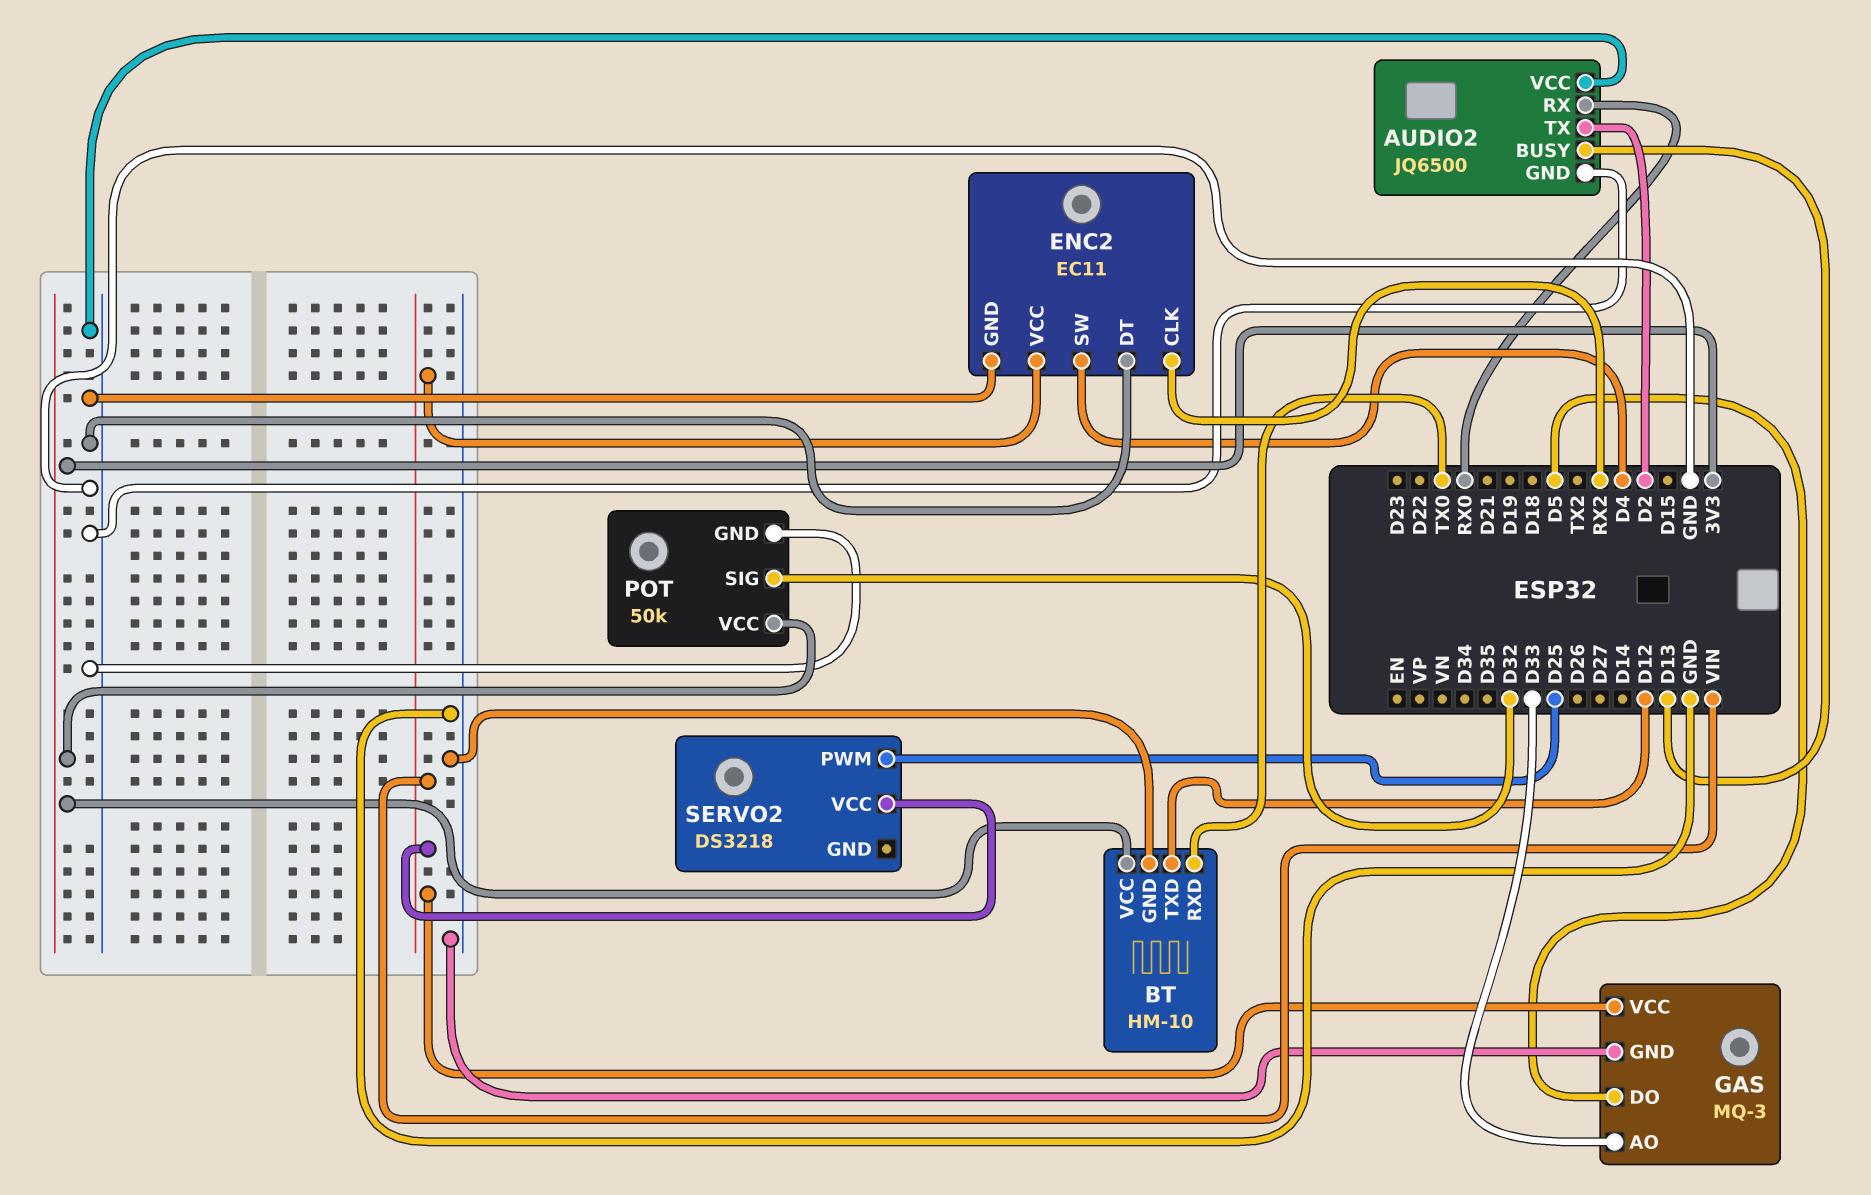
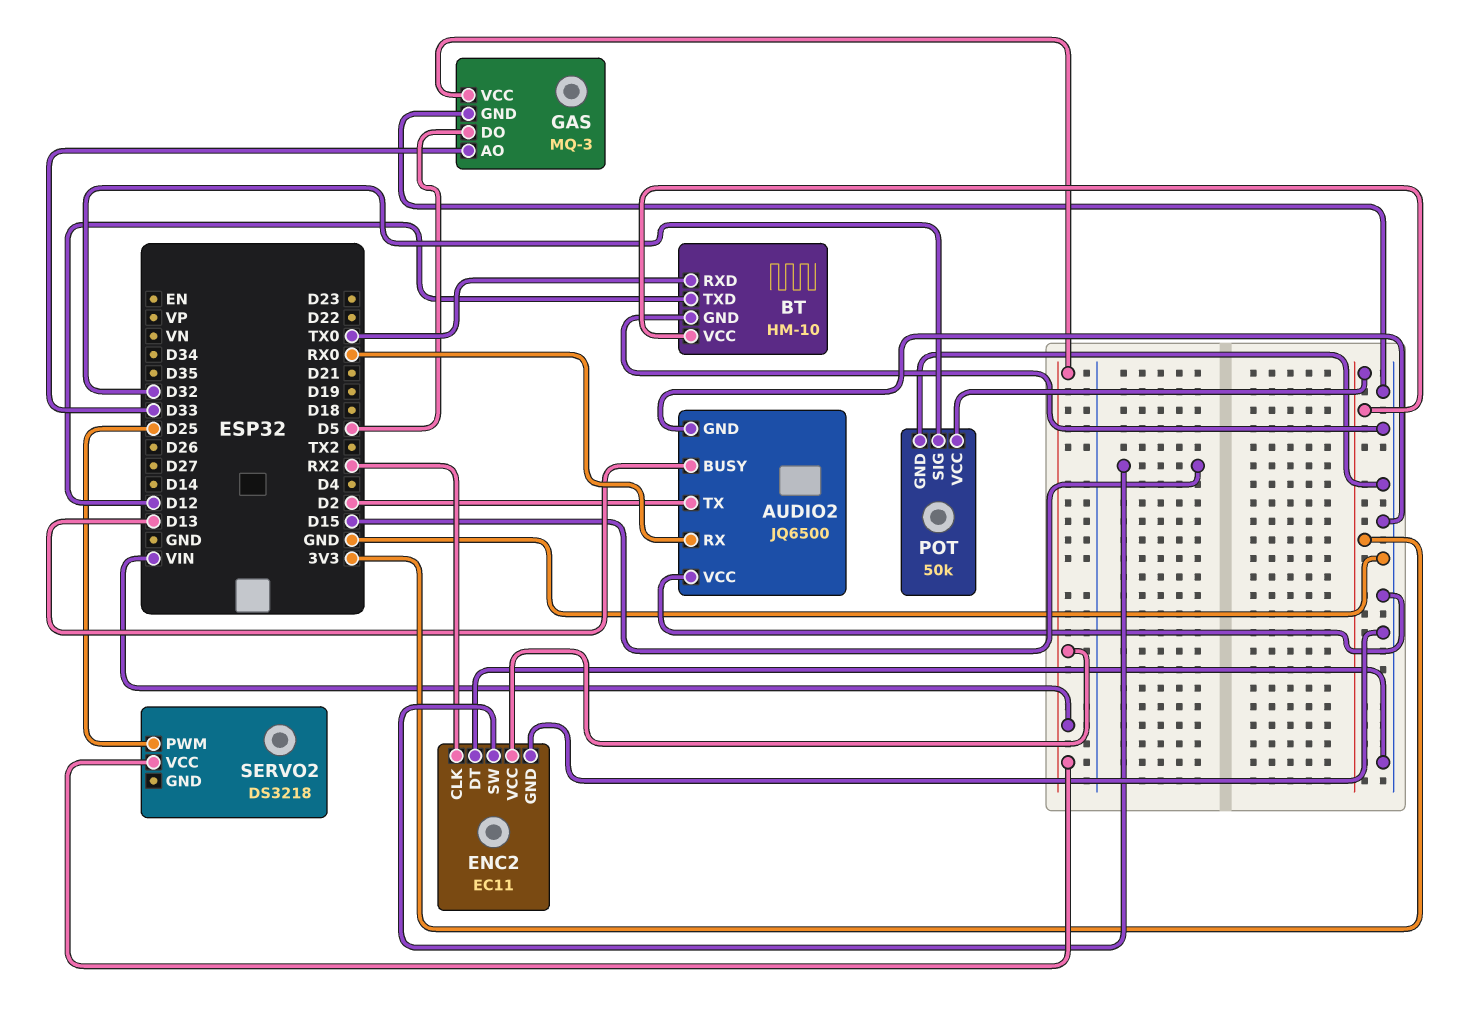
ENC2 pin SW: D4 -> D15

